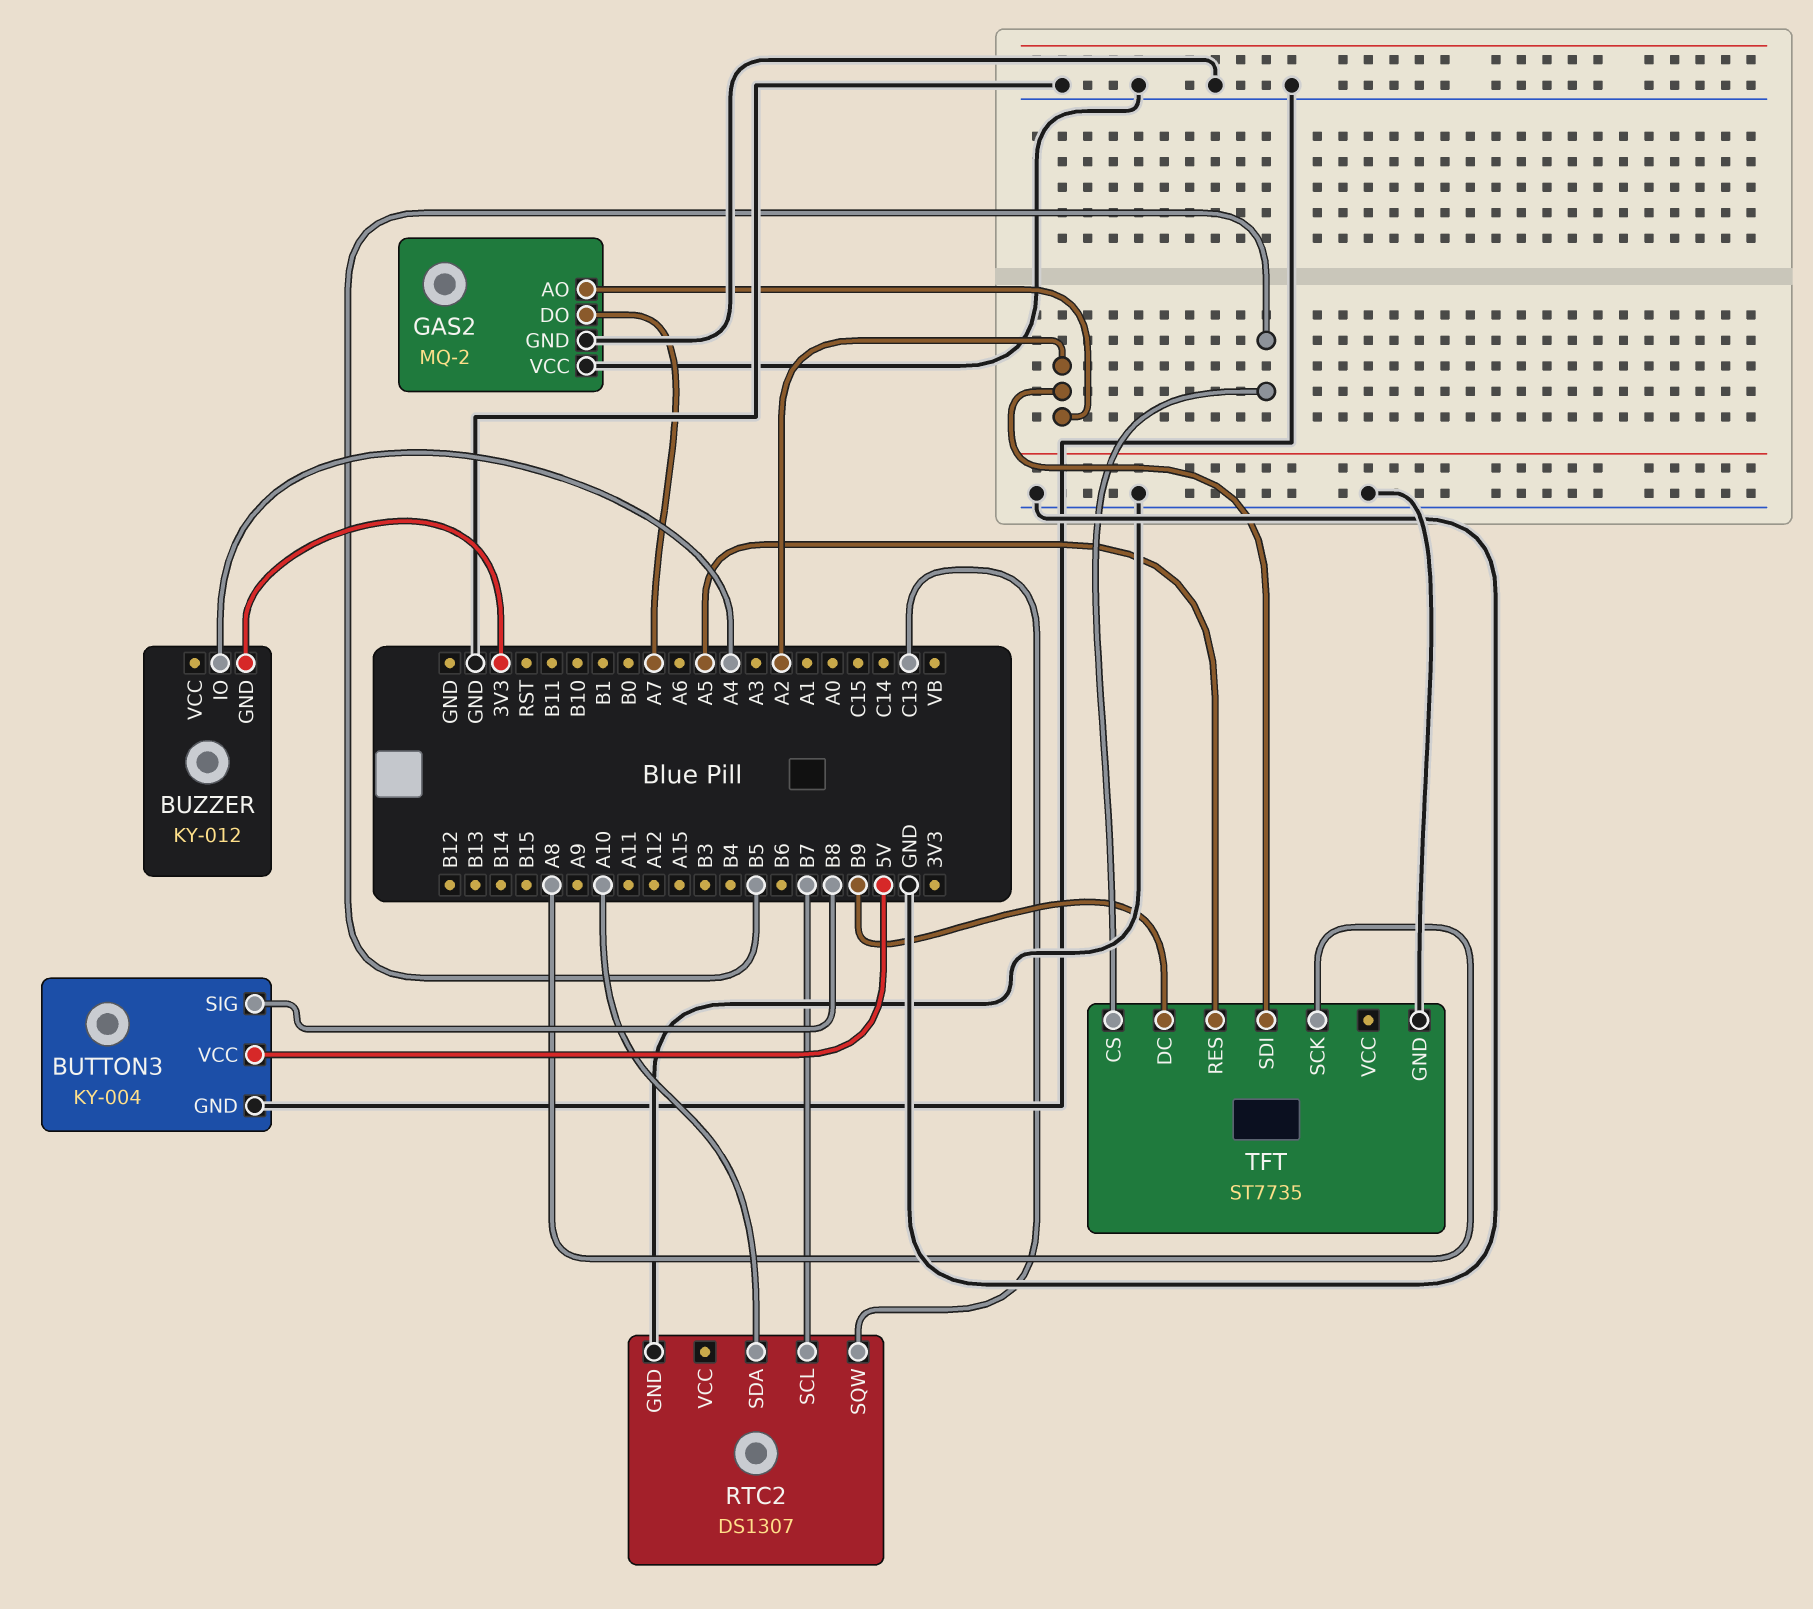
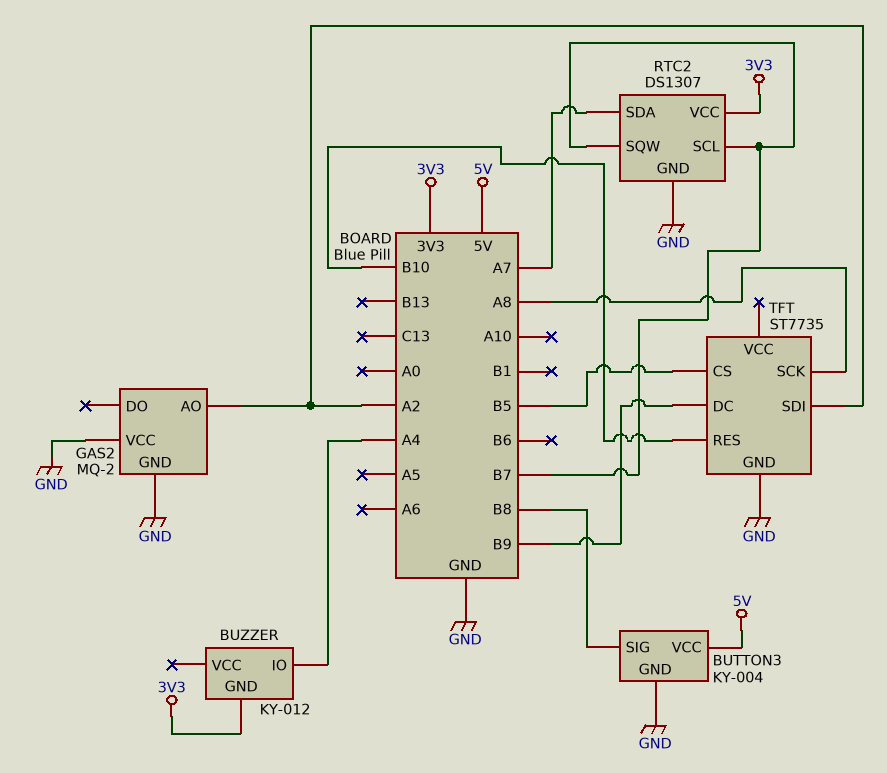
GAS2 pin DO: A7 -> none
RTC2 pin SDA: A10 -> A7
RTC2 pin SQW: C13 -> B7
RTC2 pin VCC: none -> 3V3
TFT pin RES: A5 -> B10

